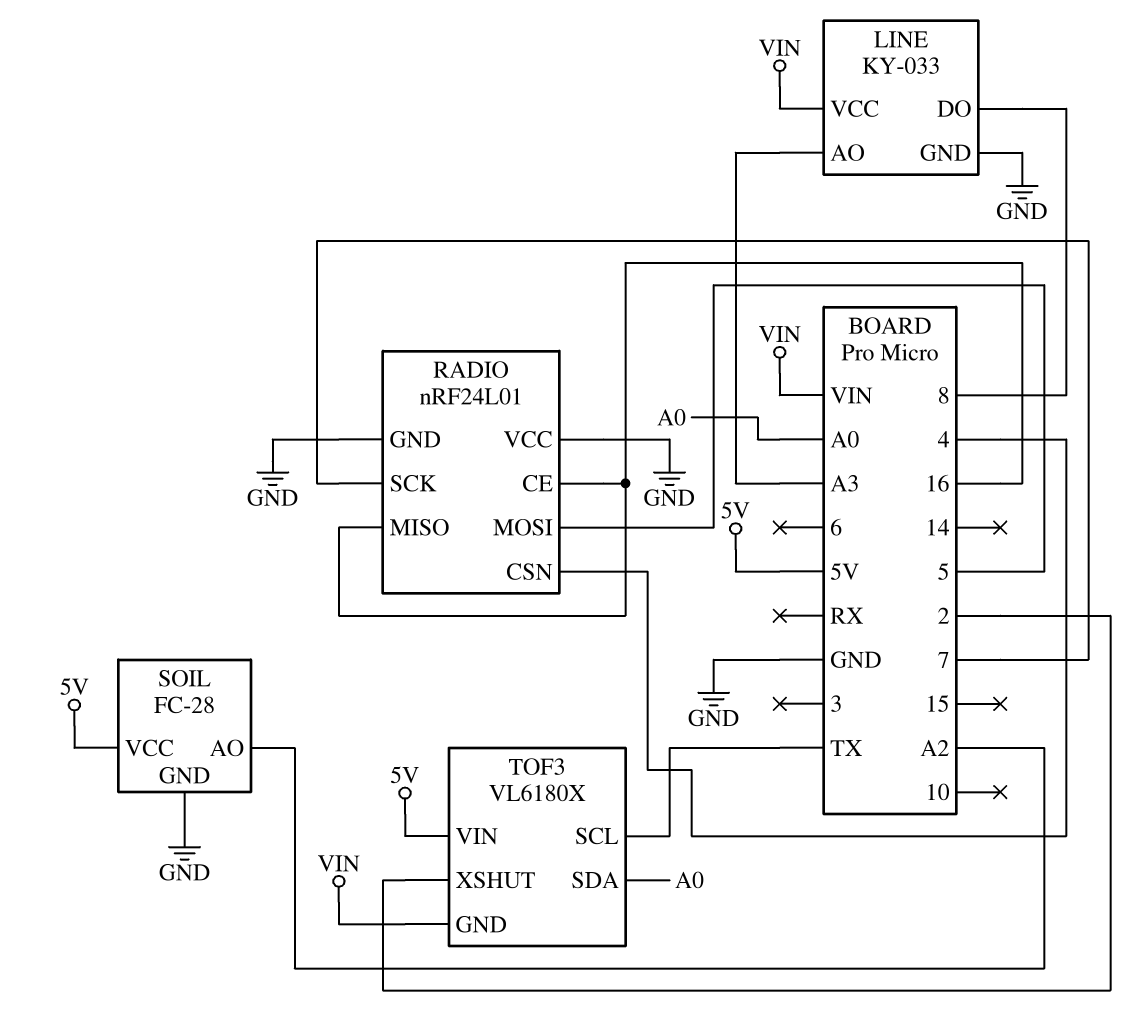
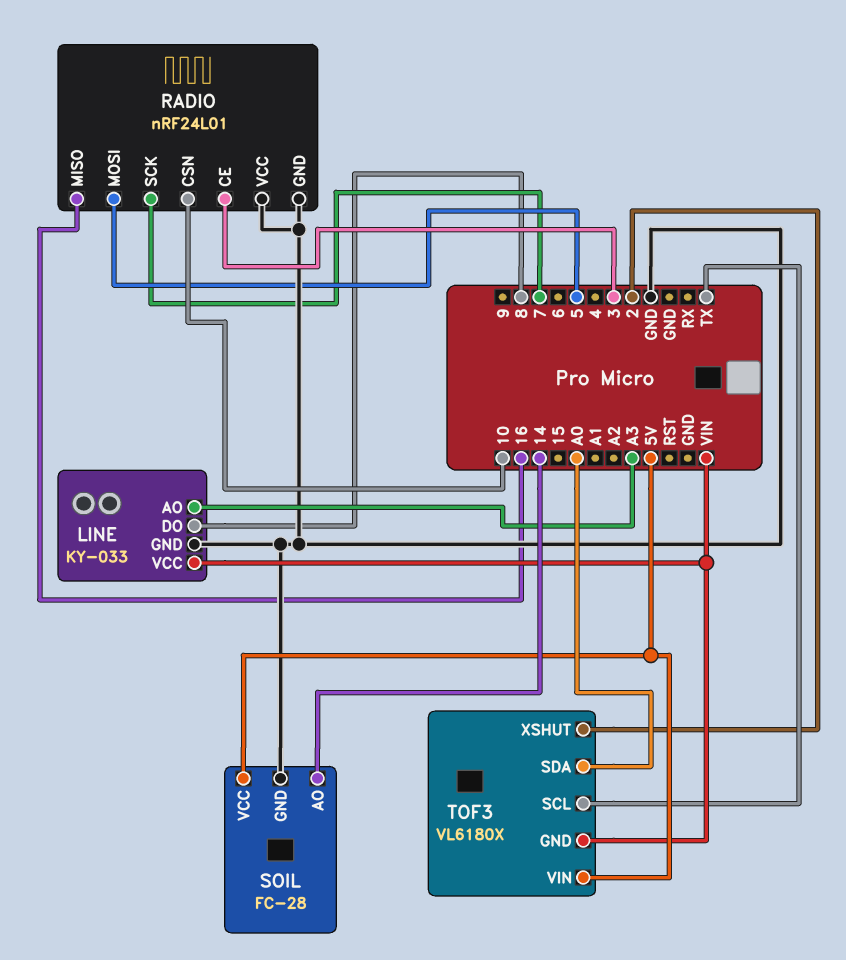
RADIO pin CE: 16 -> 3
RADIO pin CSN: 4 -> 10
SOIL pin AO: A2 -> 14

